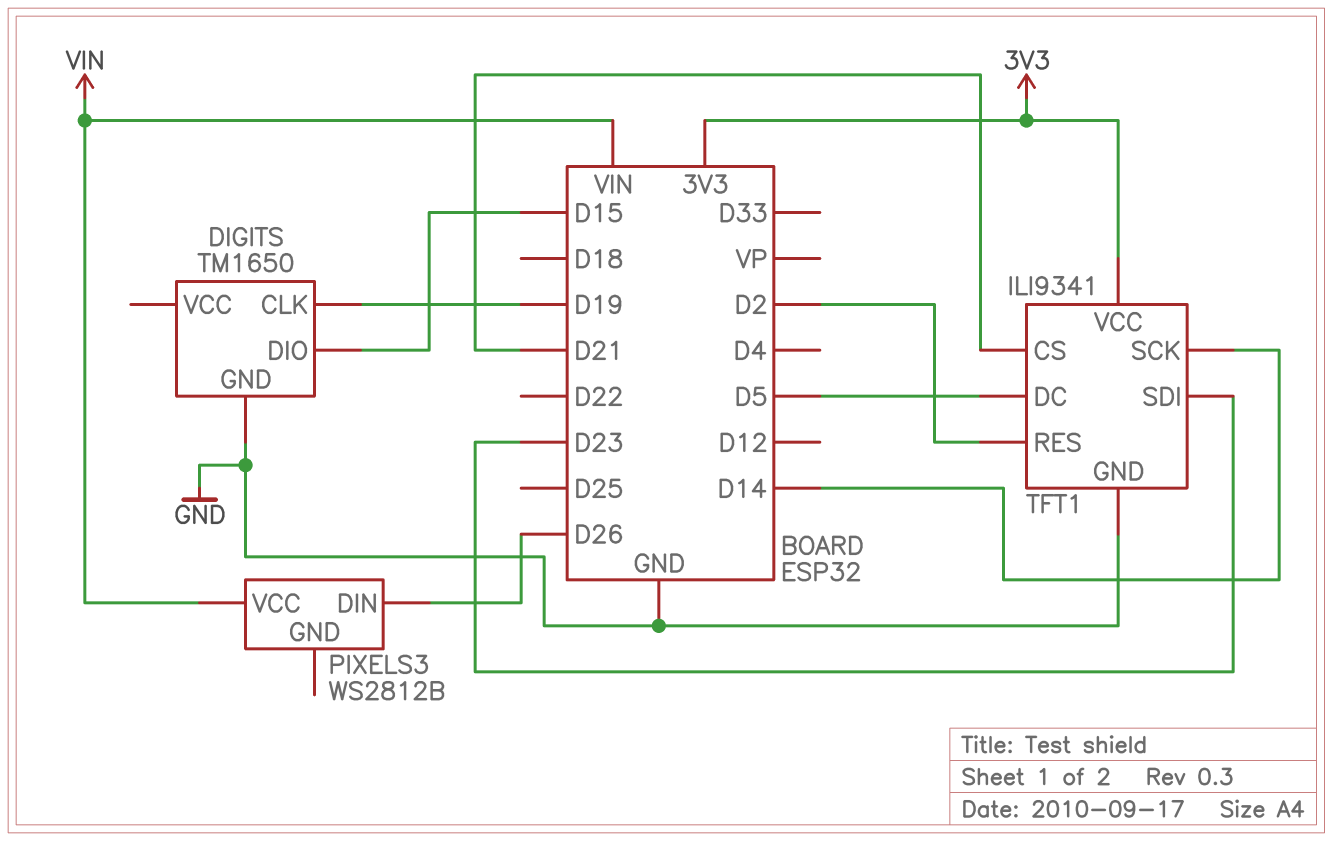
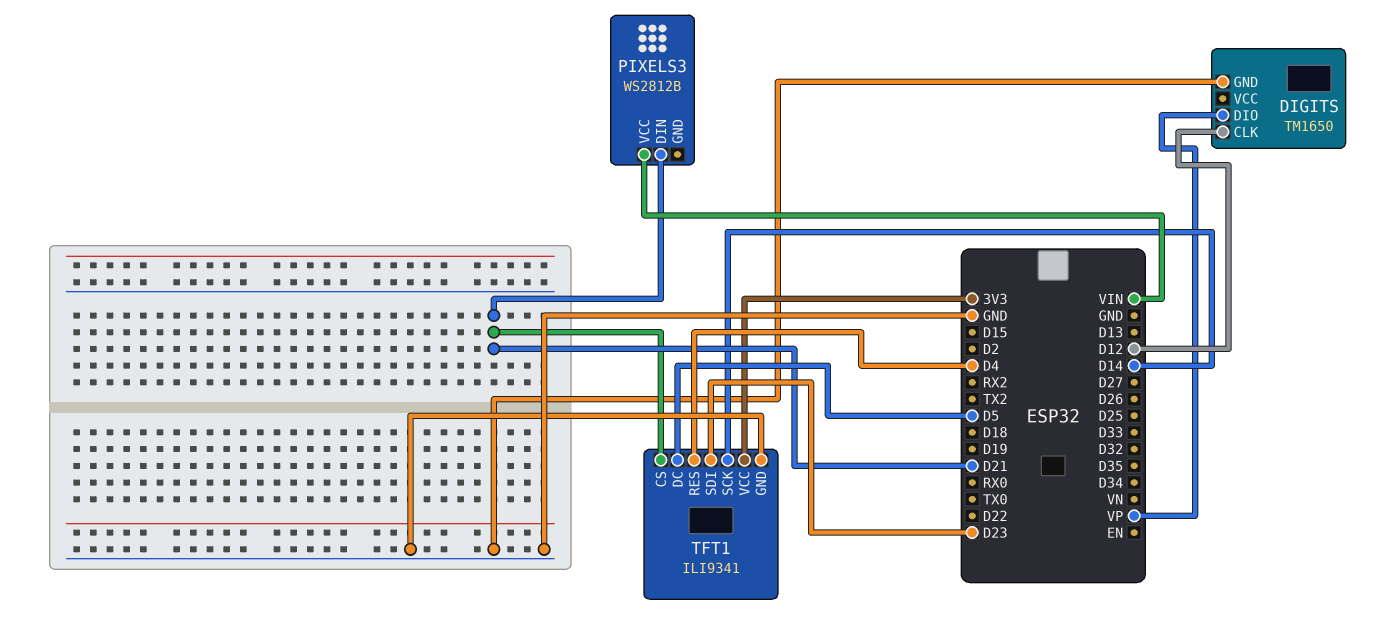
DIGITS pin CLK: D19 -> D12
DIGITS pin DIO: D15 -> VP
PIXELS3 pin DIN: D26 -> D21
TFT1 pin RES: D2 -> D4

